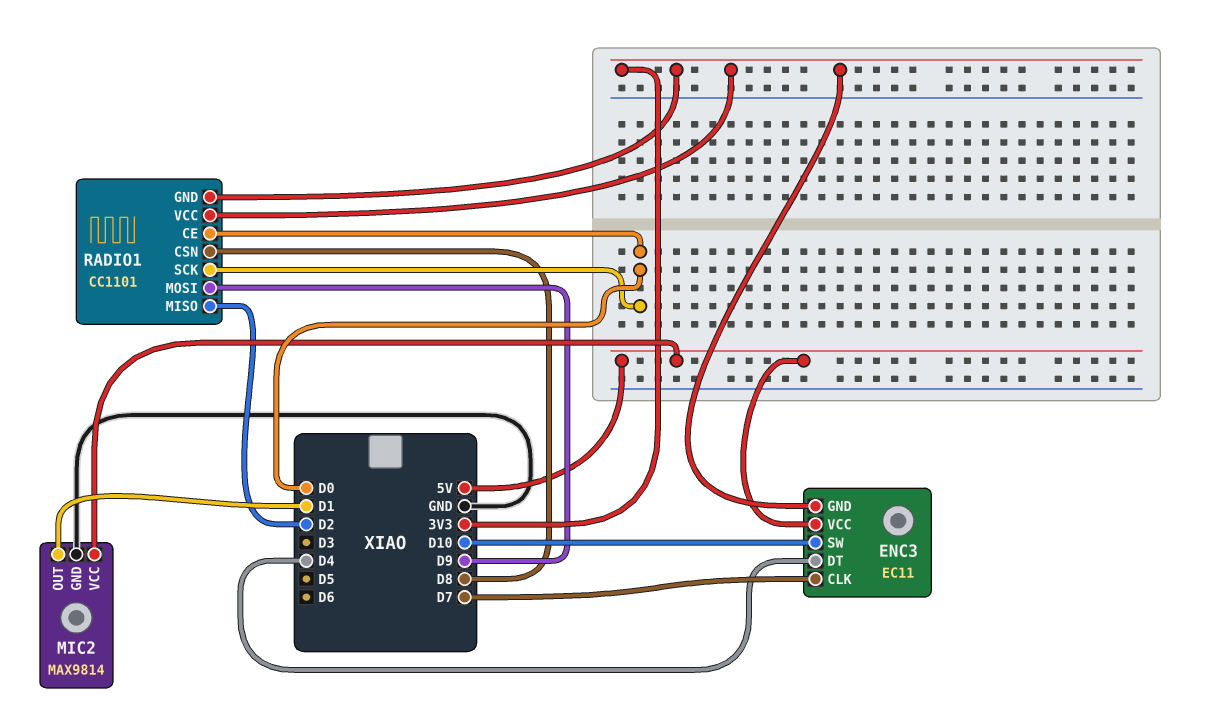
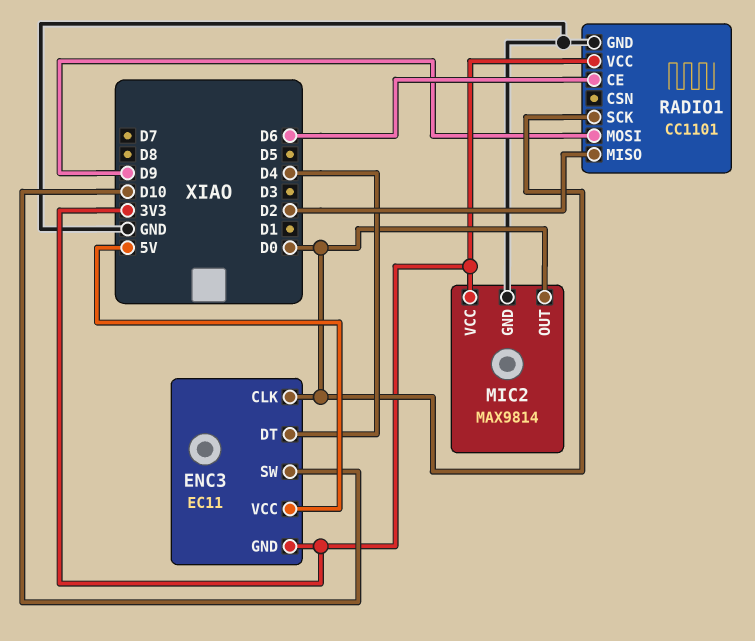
ENC3 pin CLK: D7 -> D0
MIC2 pin OUT: D1 -> D0
MIC2 pin VCC: 5V -> 3V3
RADIO1 pin CE: D0 -> D6
RADIO1 pin CSN: D8 -> none
RADIO1 pin GND: 3V3 -> GND

